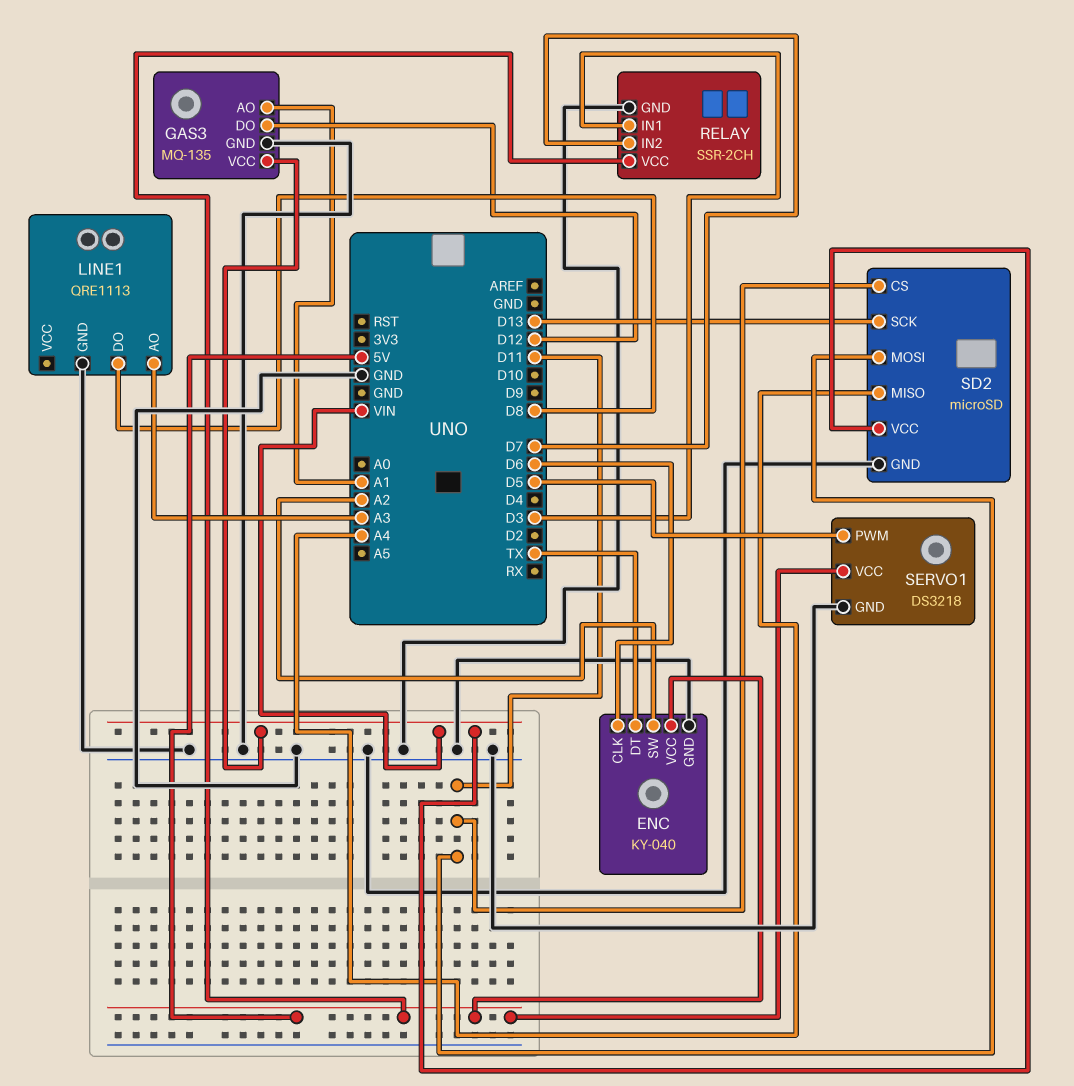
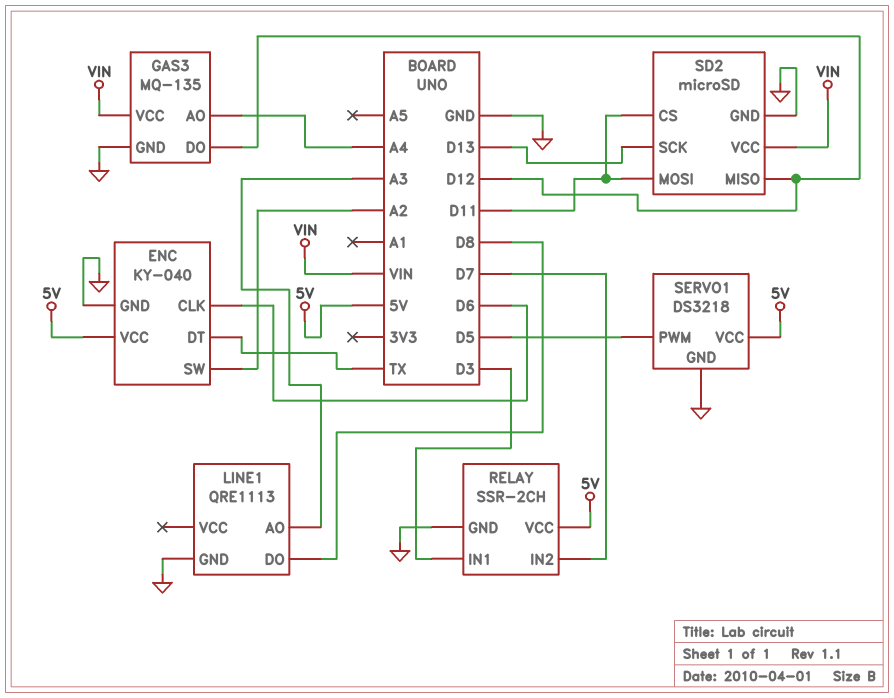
GAS3 pin AO: A1 -> A4
SD2 pin MISO: A4 -> D12

